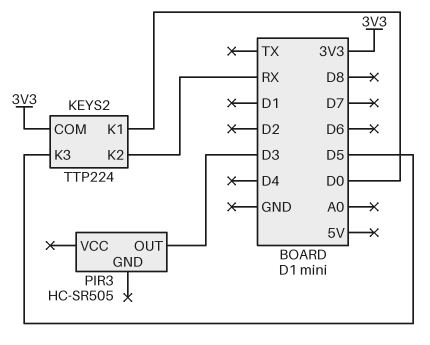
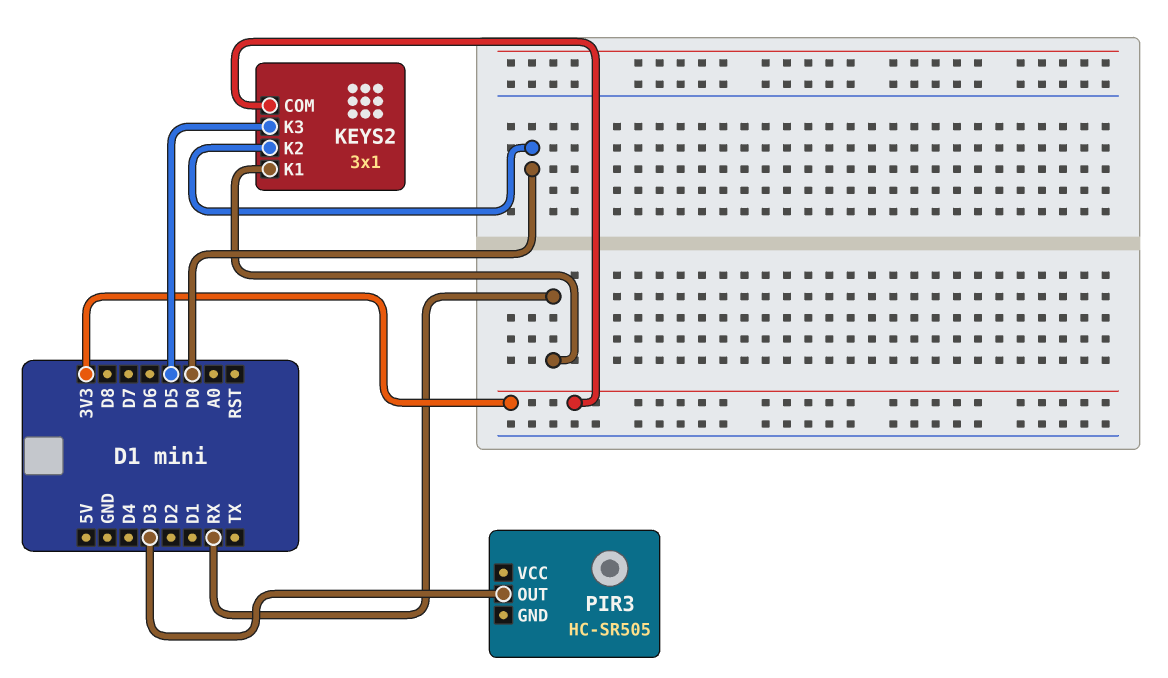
KEYS2: TTP224 -> 3x1
KEYS2 pin K1: D0 -> RX
KEYS2 pin K2: RX -> D0

